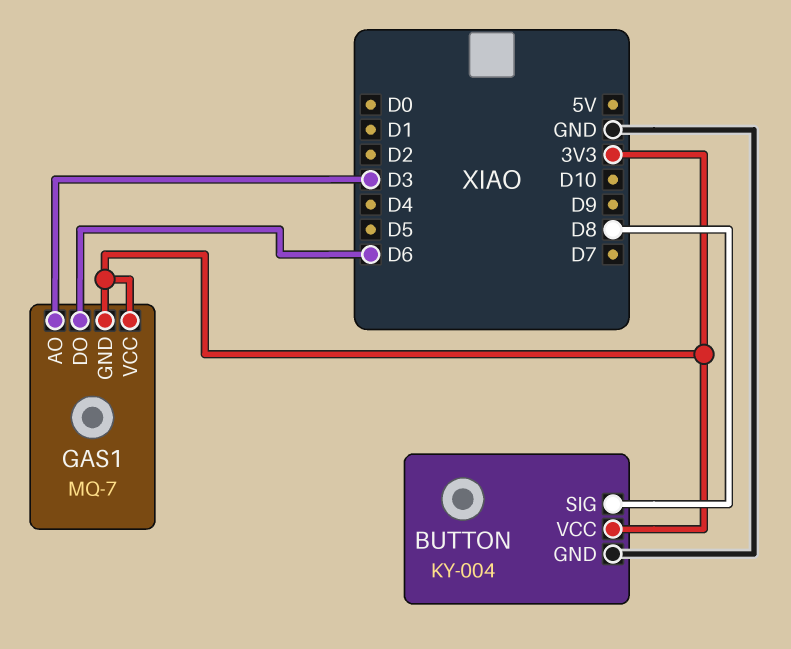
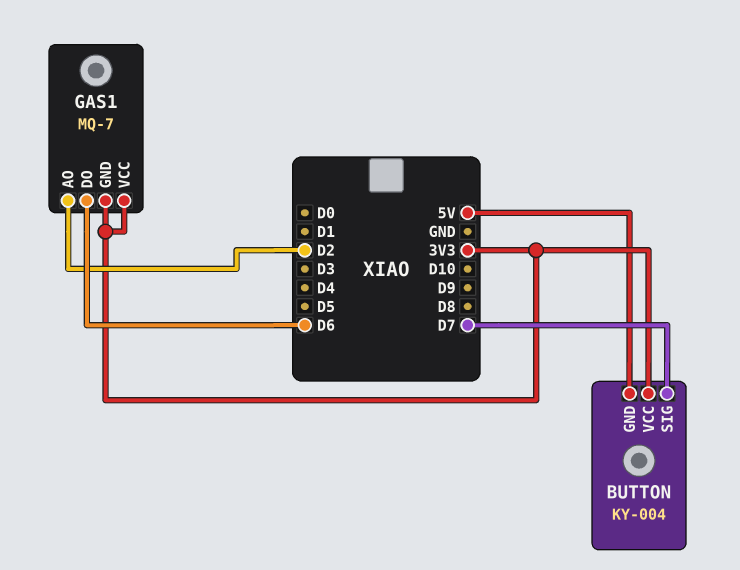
BUTTON pin GND: GND -> 5V
BUTTON pin SIG: D8 -> D7
GAS1 pin AO: D3 -> D2

